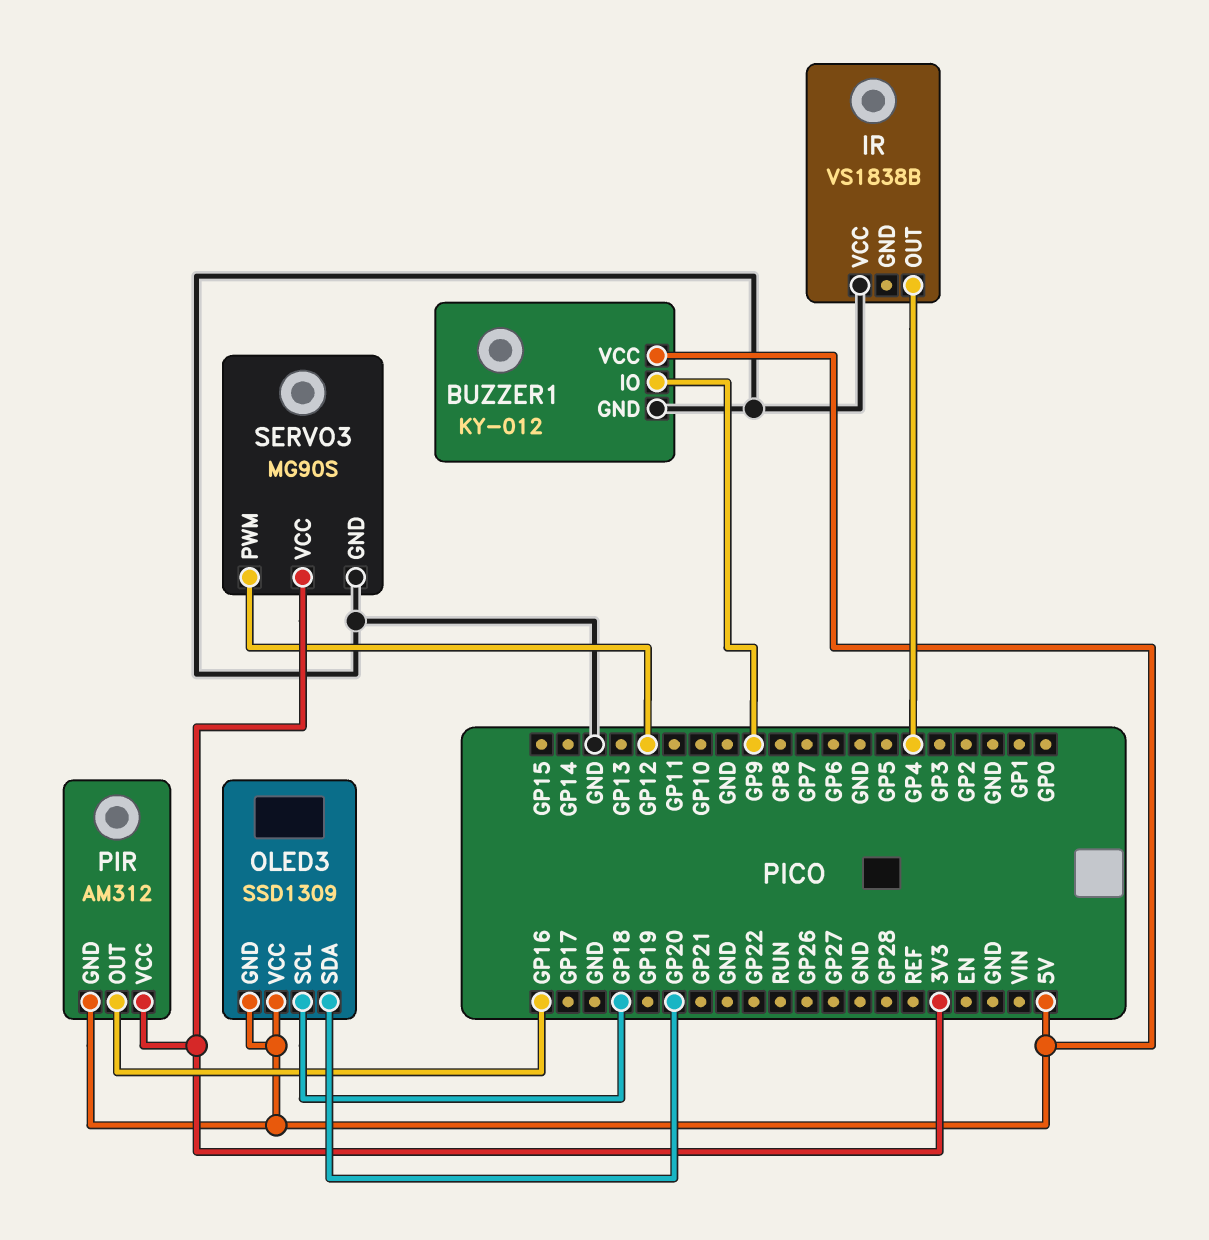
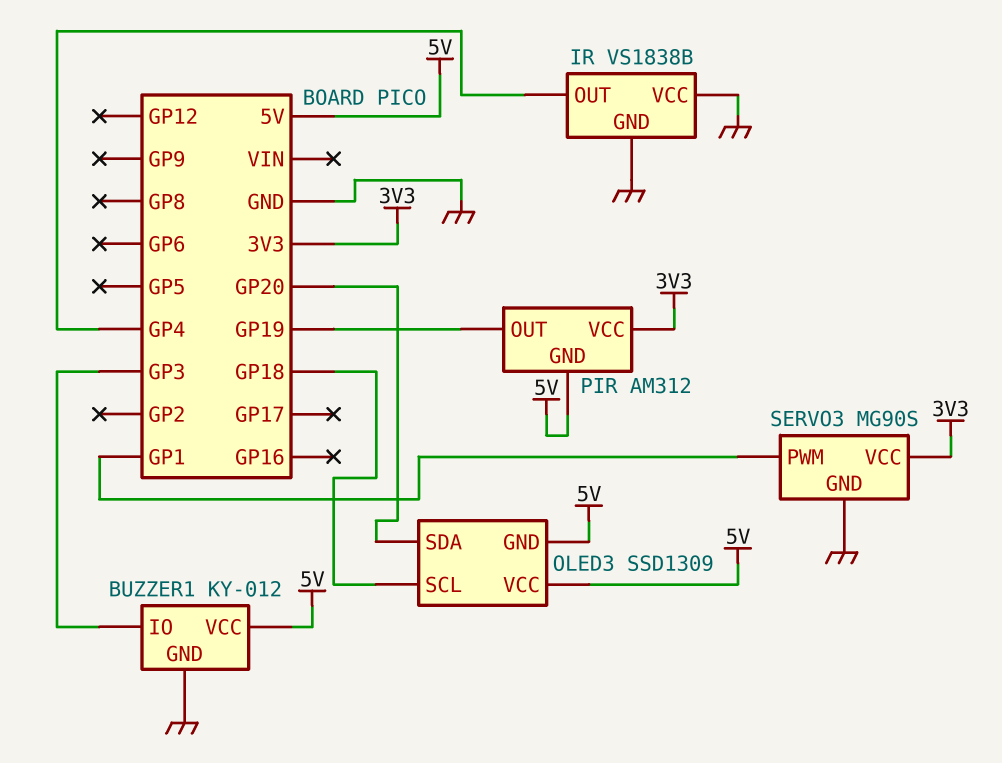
BUZZER1 pin IO: GP9 -> GP3
IR pin GND: none -> GND
PIR pin OUT: GP16 -> GP19
SERVO3 pin PWM: GP12 -> GP1

